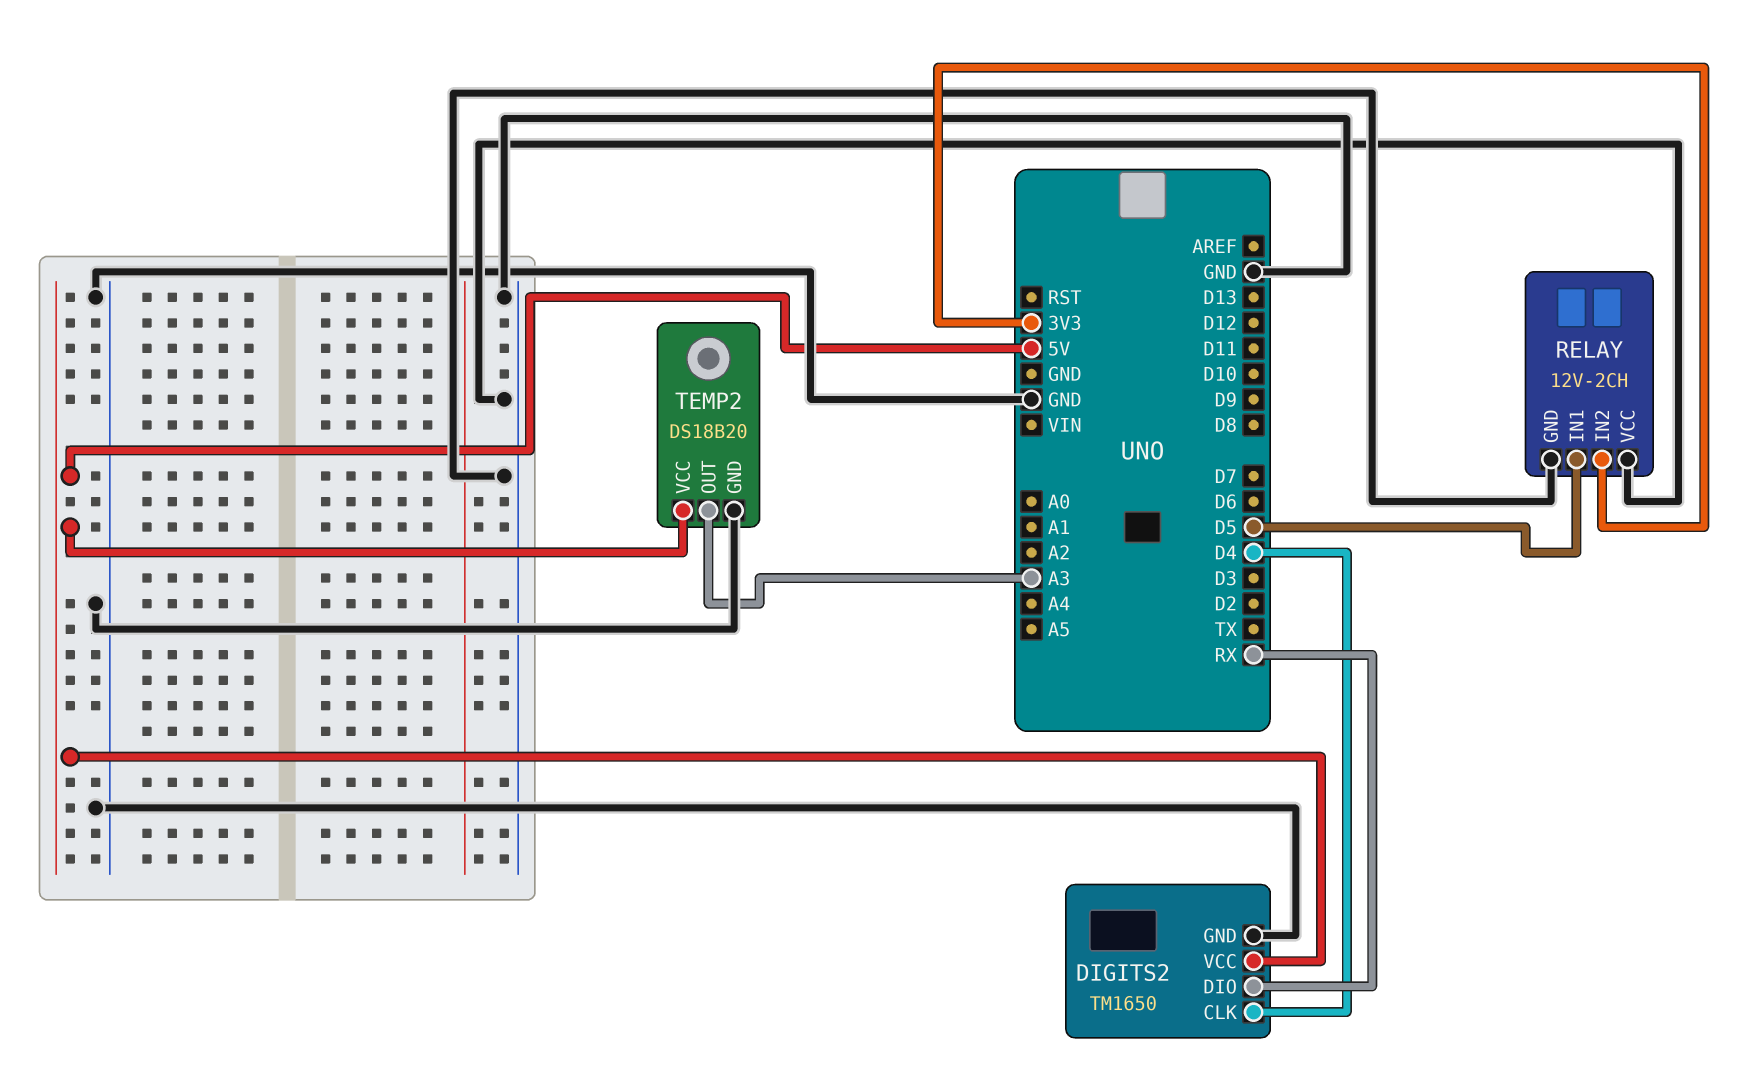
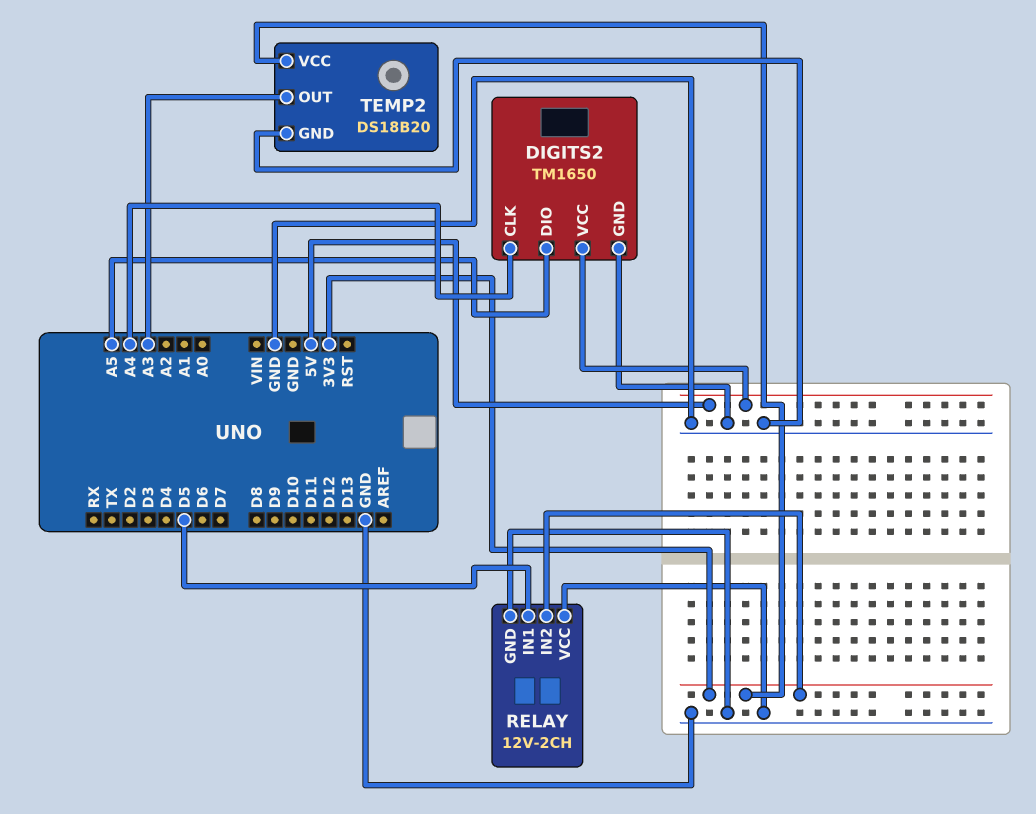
DIGITS2 pin CLK: D4 -> A4
DIGITS2 pin DIO: RX -> A5
TEMP2 pin VCC: 5V -> 3V3

